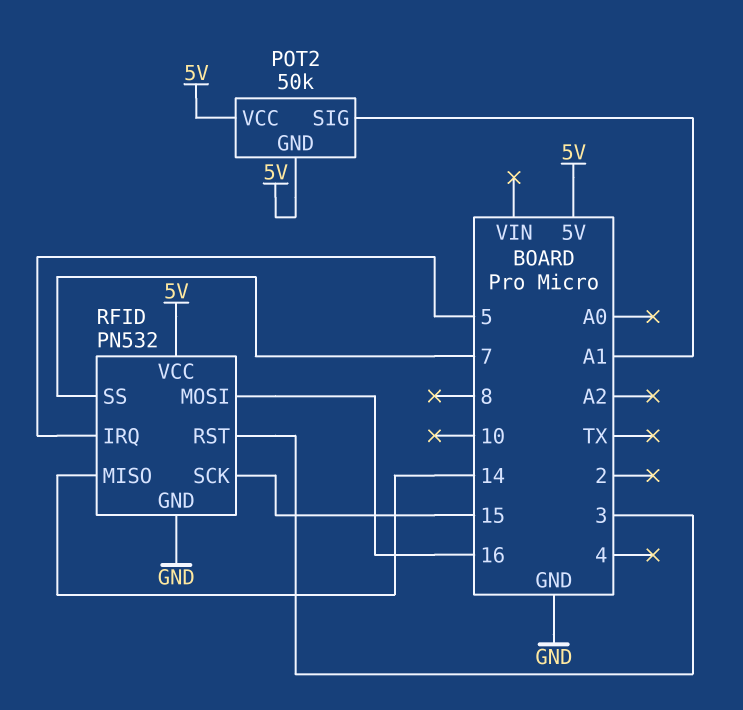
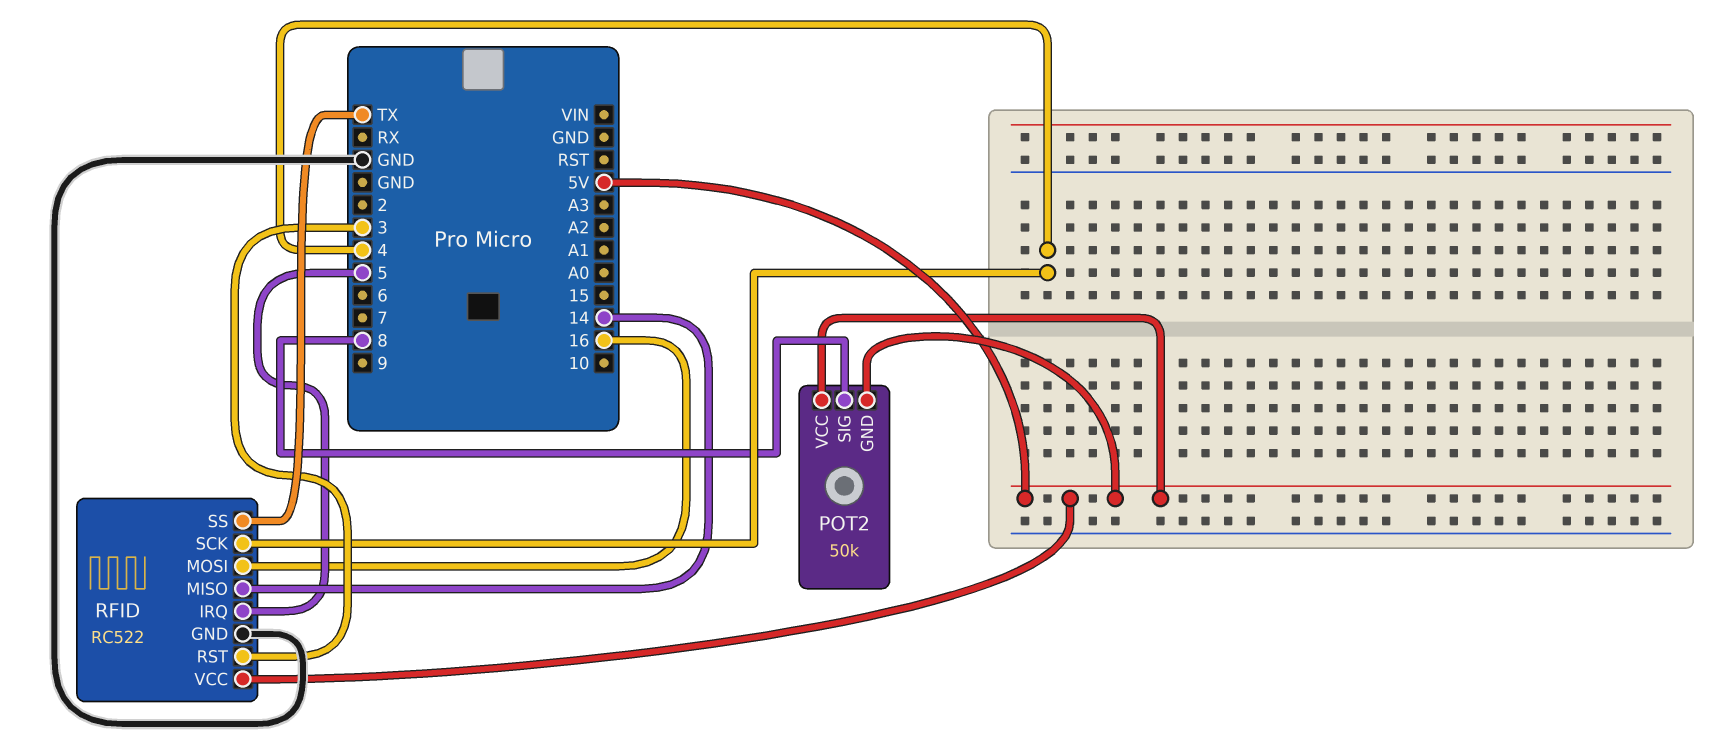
POT2 pin SIG: A1 -> 8
RFID: PN532 -> RC522
RFID pin SCK: 15 -> 4
RFID pin SS: 7 -> TX

